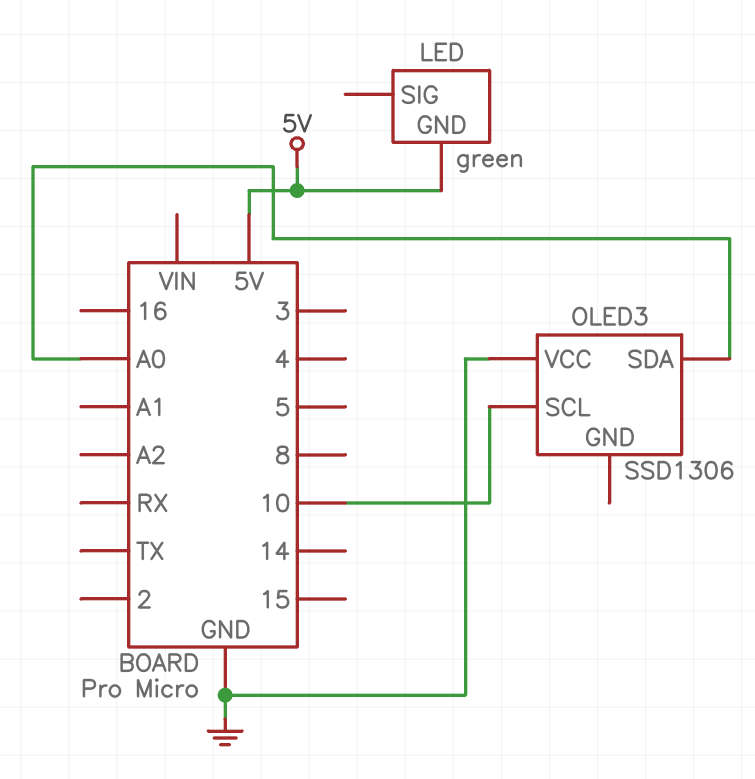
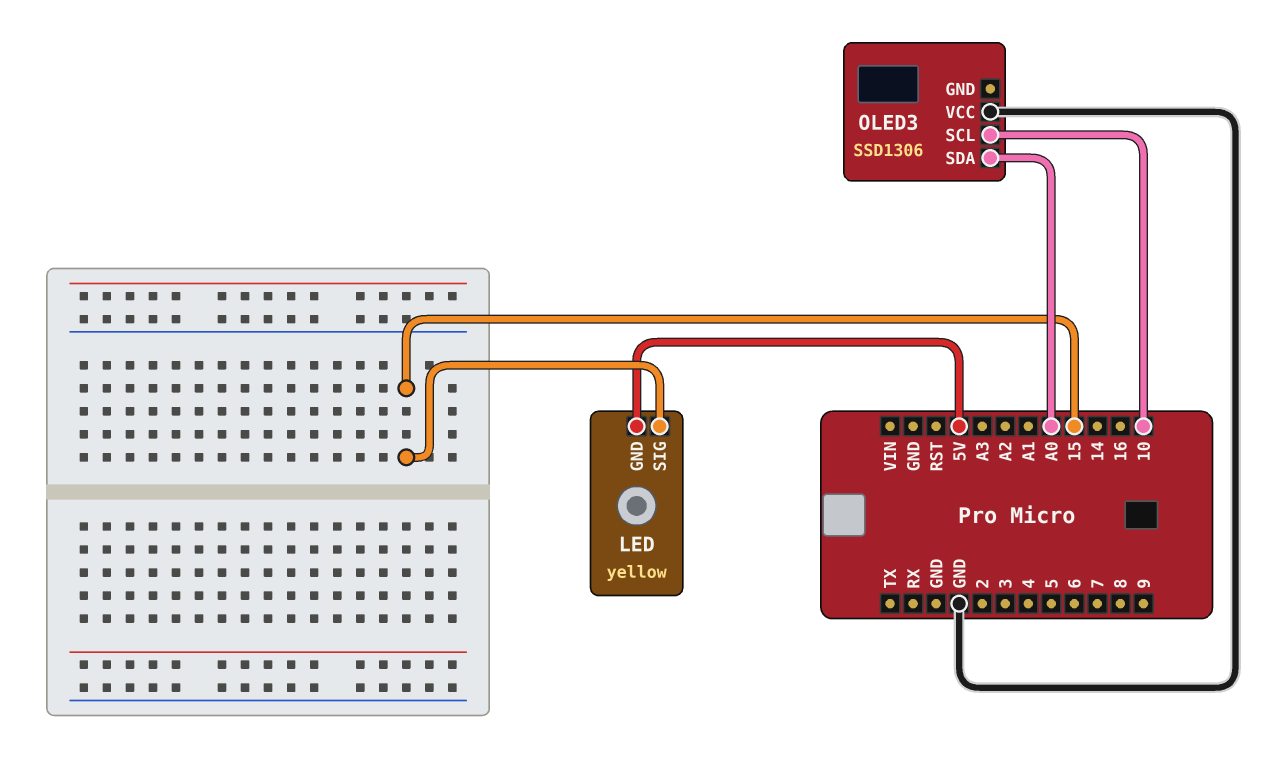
LED: green -> yellow
LED pin SIG: none -> 15

